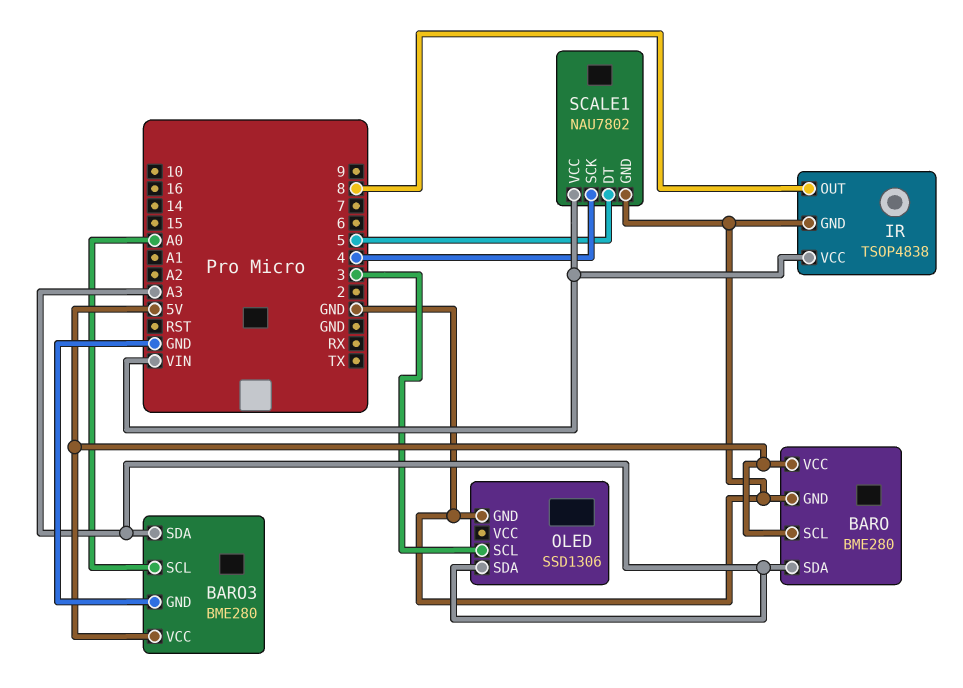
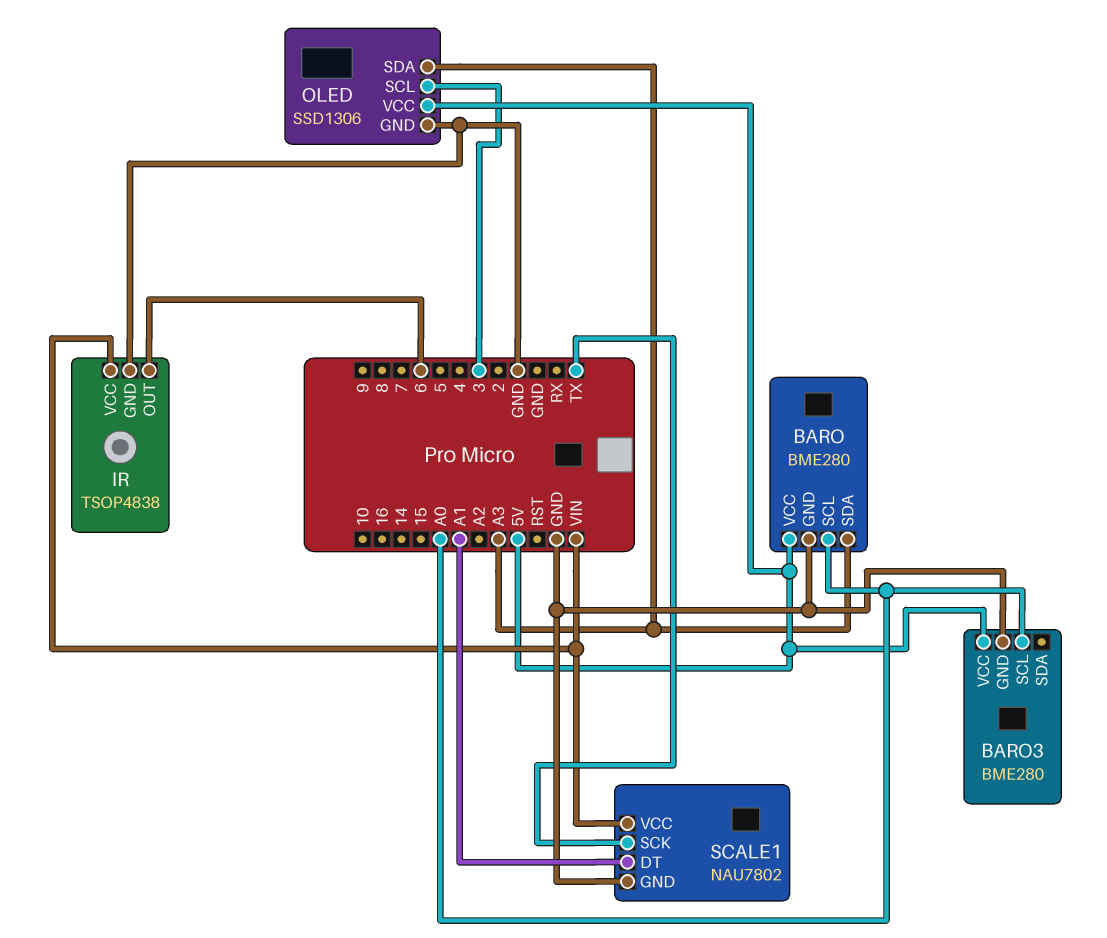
BARO pin SCL: 5V -> A0
BARO3 pin SDA: A3 -> none
IR pin OUT: 8 -> 6
OLED pin VCC: none -> 5V
SCALE1 pin DT: 5 -> A1
SCALE1 pin SCK: 4 -> TX

